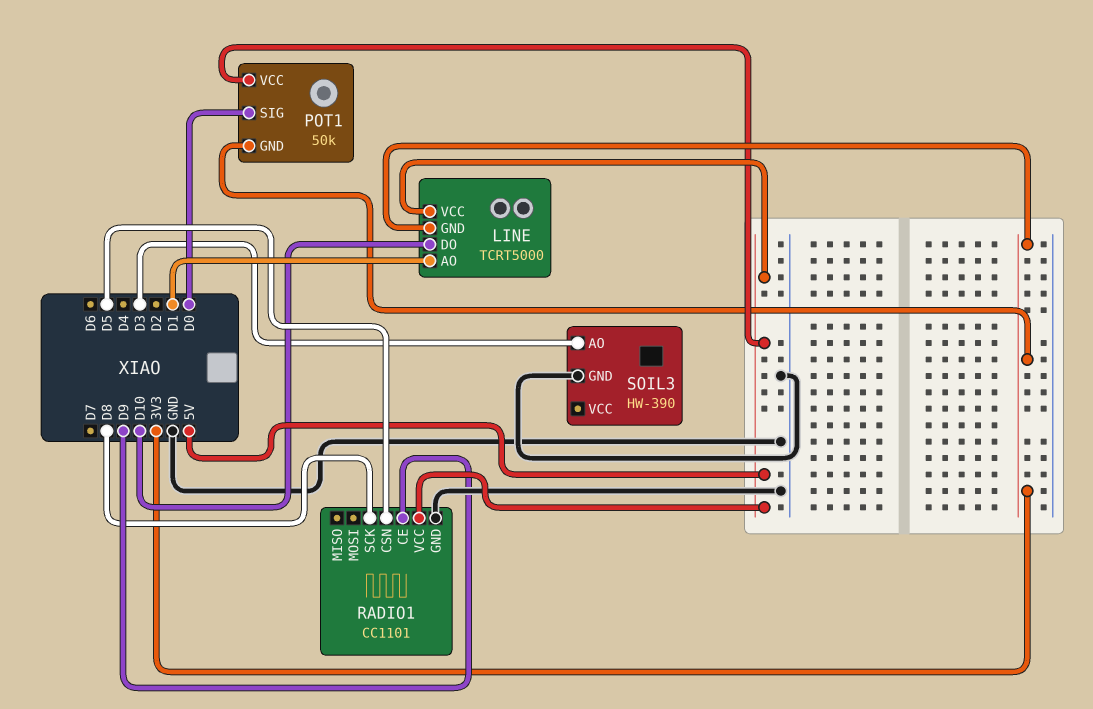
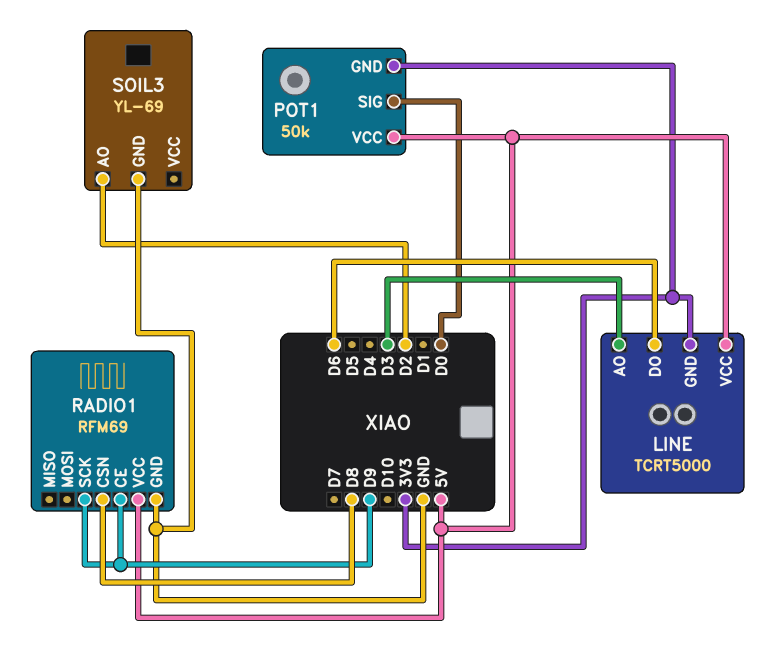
LINE pin AO: D1 -> D3
LINE pin DO: D10 -> D6
RADIO1: CC1101 -> RFM69
RADIO1 pin CSN: D5 -> D8
RADIO1 pin SCK: D8 -> D9
SOIL3: HW-390 -> YL-69
SOIL3 pin AO: D3 -> D2

